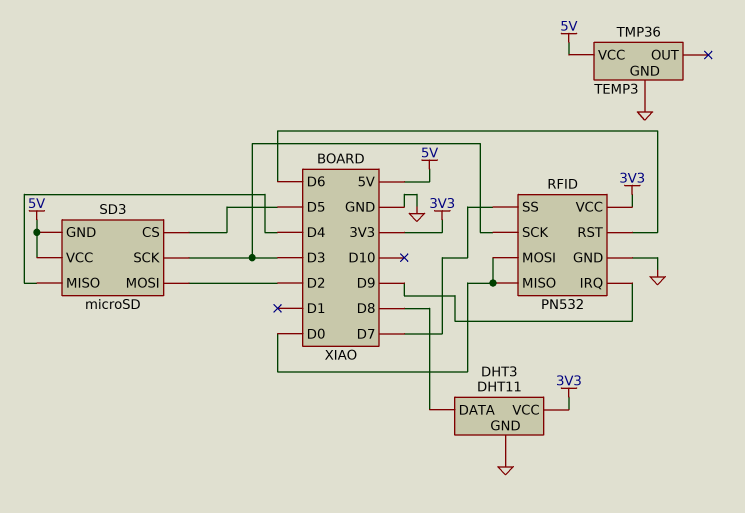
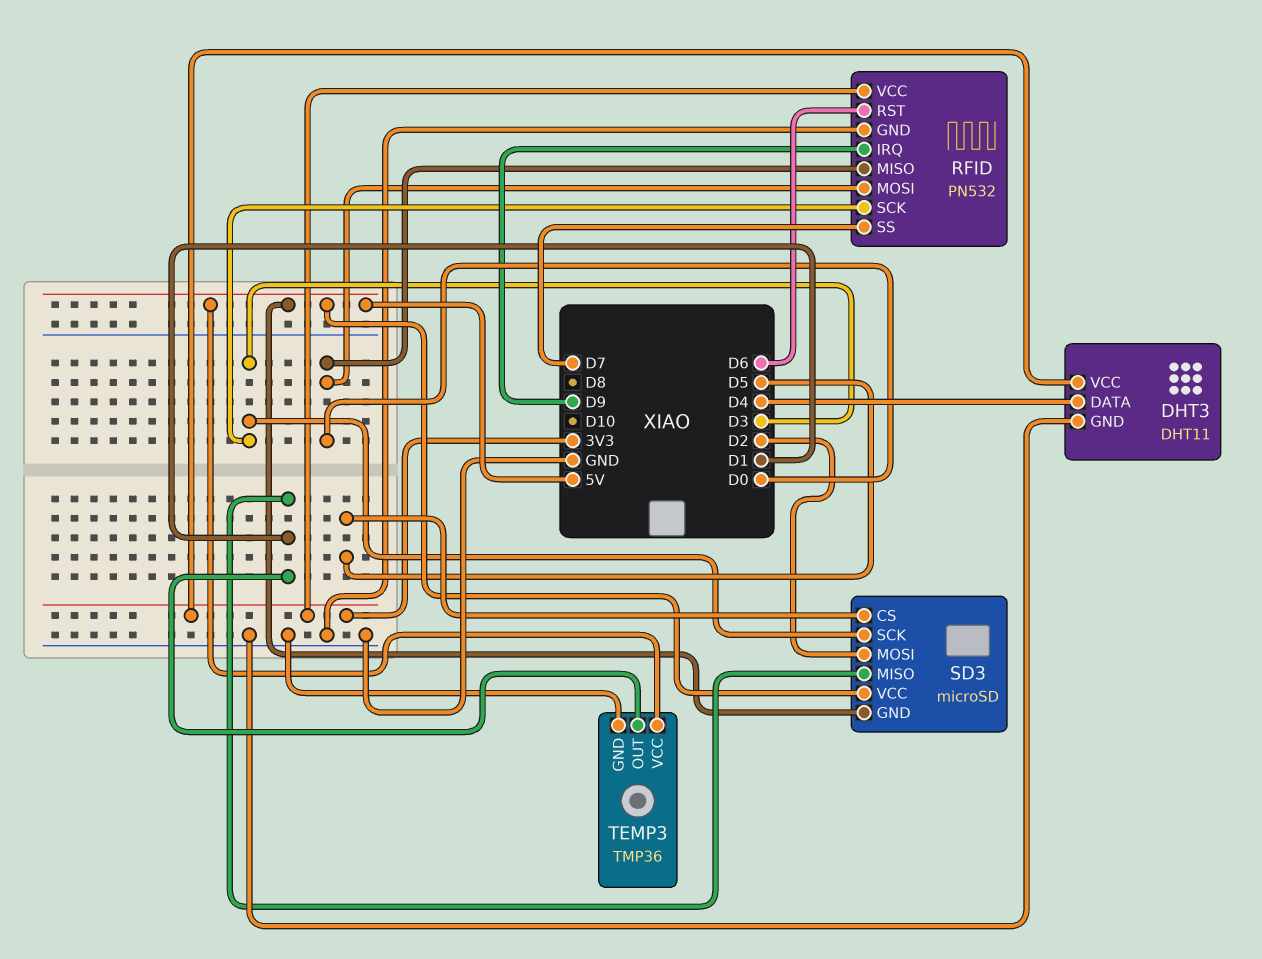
DHT3 pin DATA: D8 -> D4
SD3 pin MISO: D4 -> D1
TEMP3 pin OUT: none -> D1

